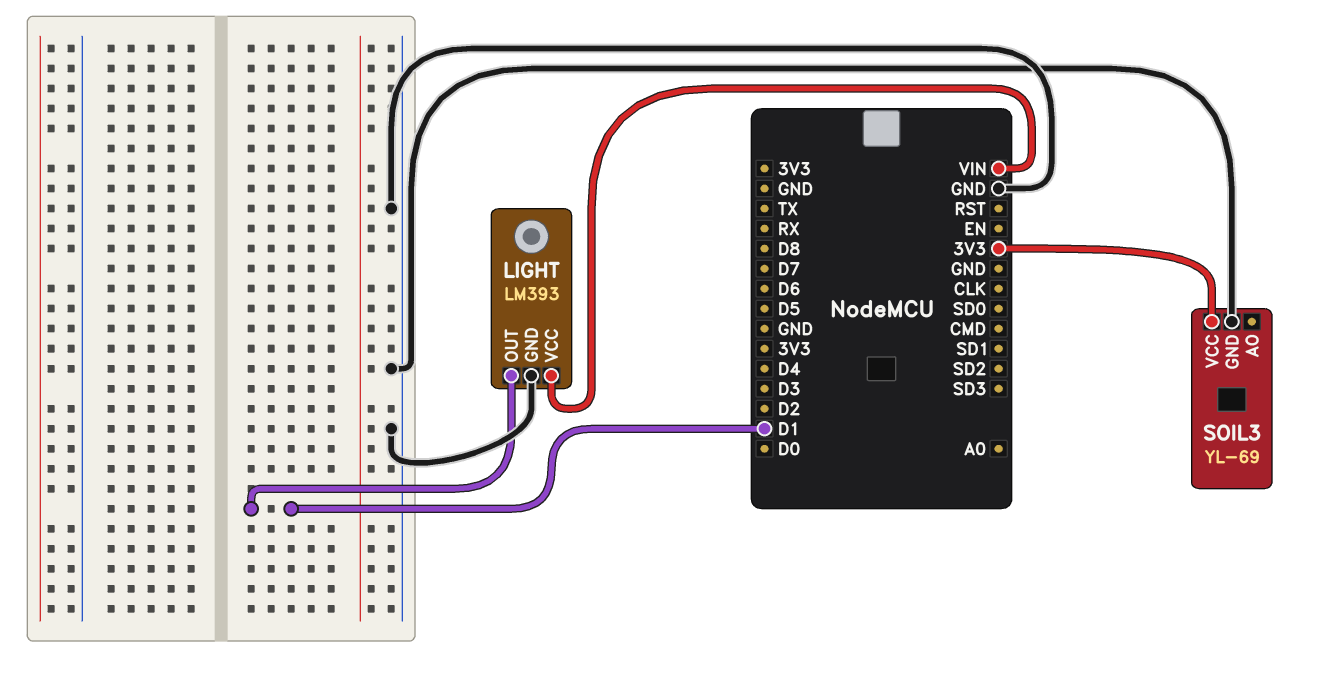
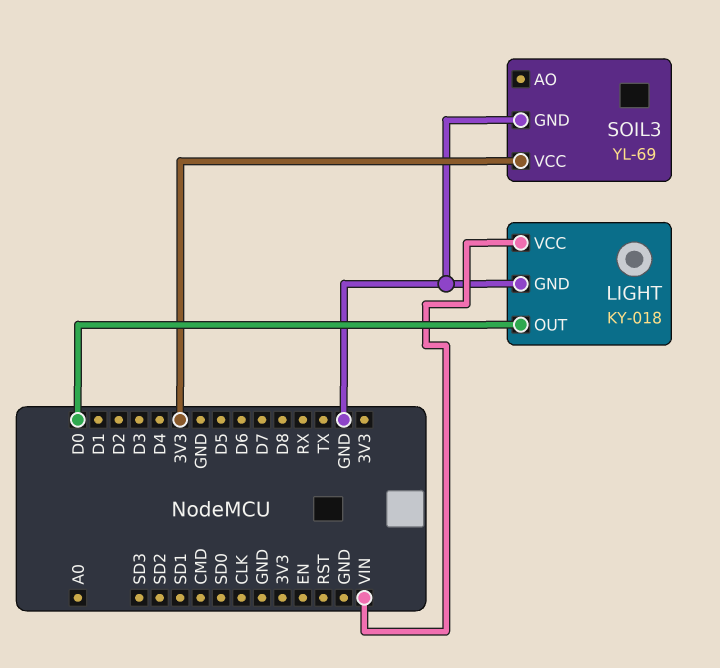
LIGHT: LM393 -> KY-018
LIGHT pin OUT: D1 -> D0

